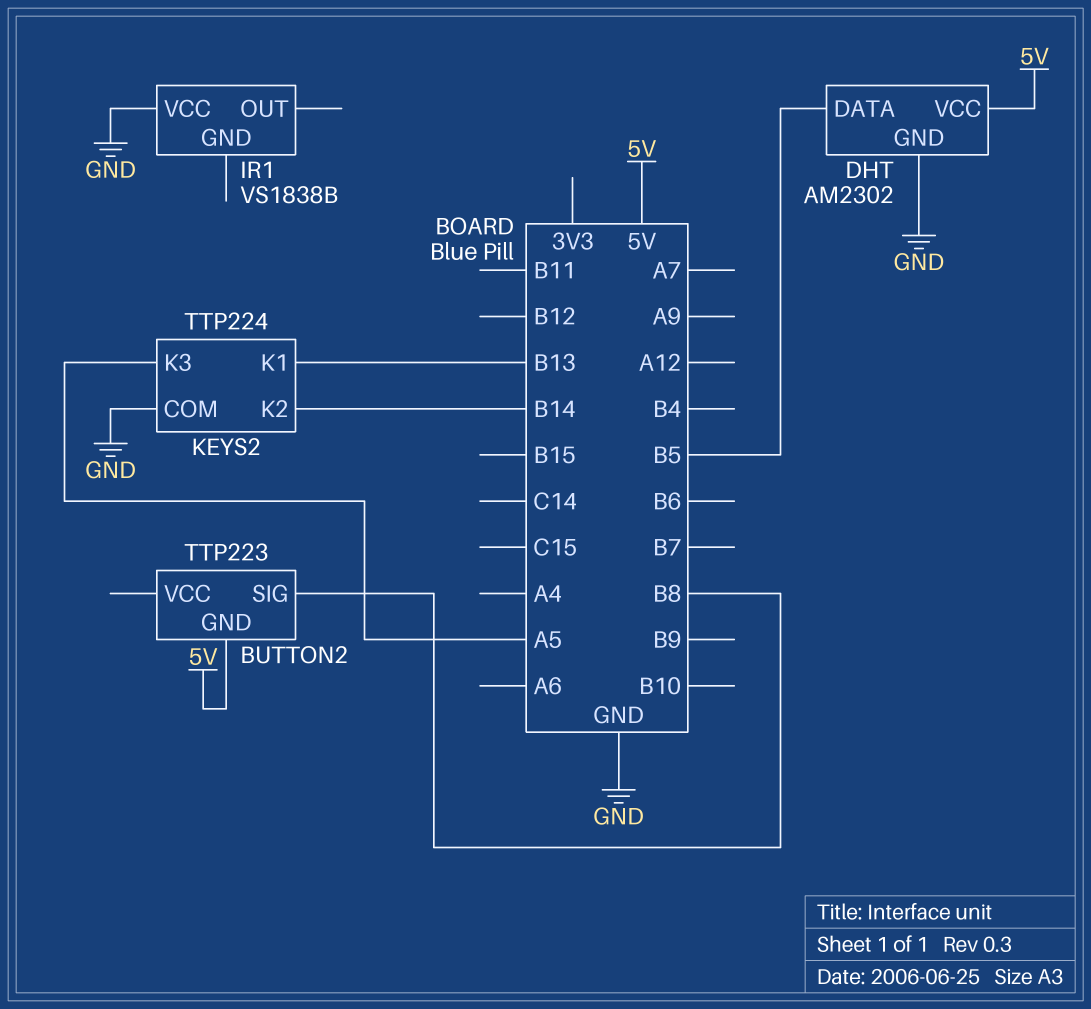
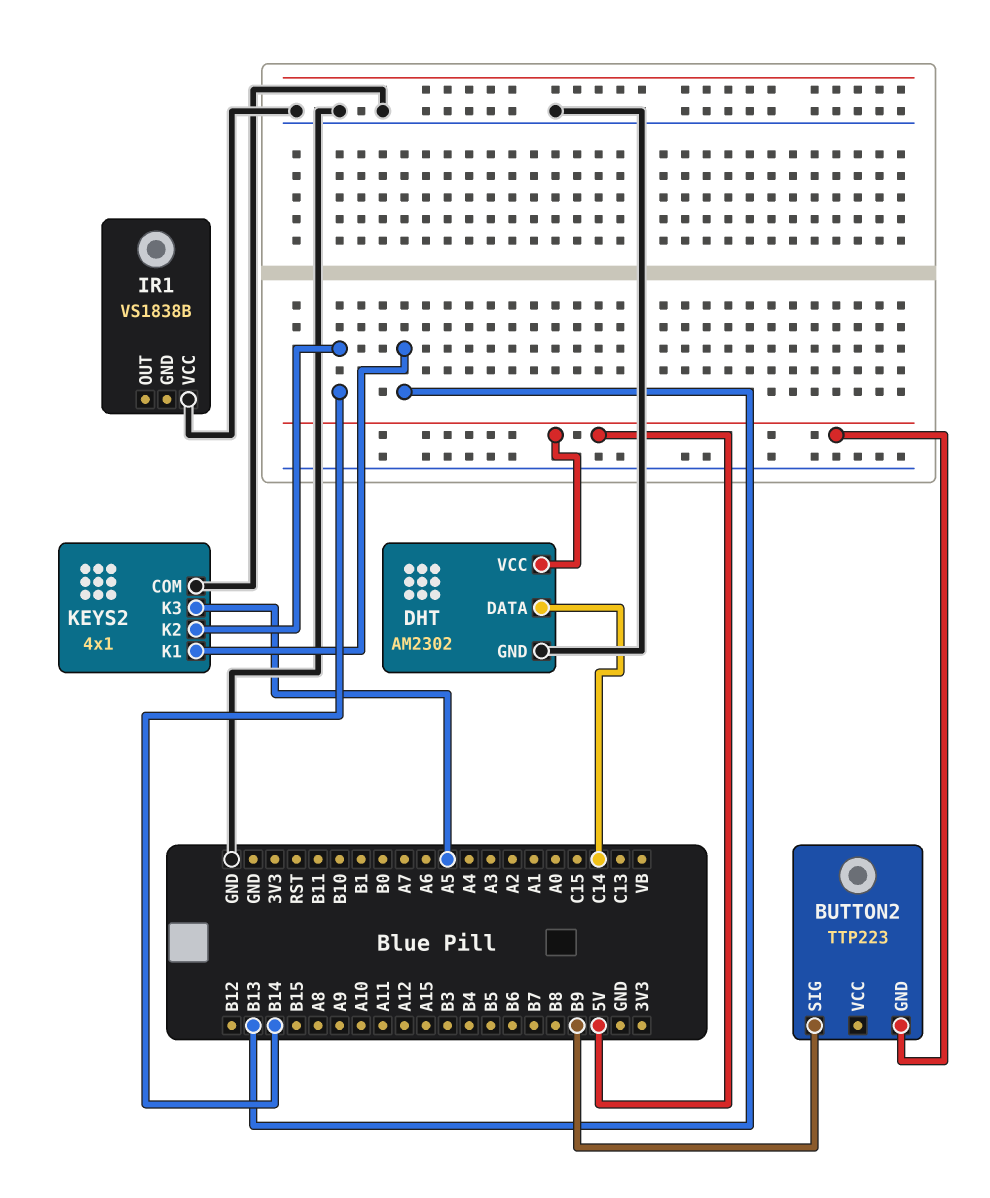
BUTTON2 pin SIG: B8 -> B9
DHT pin DATA: B5 -> C14
KEYS2: TTP224 -> 4x1

